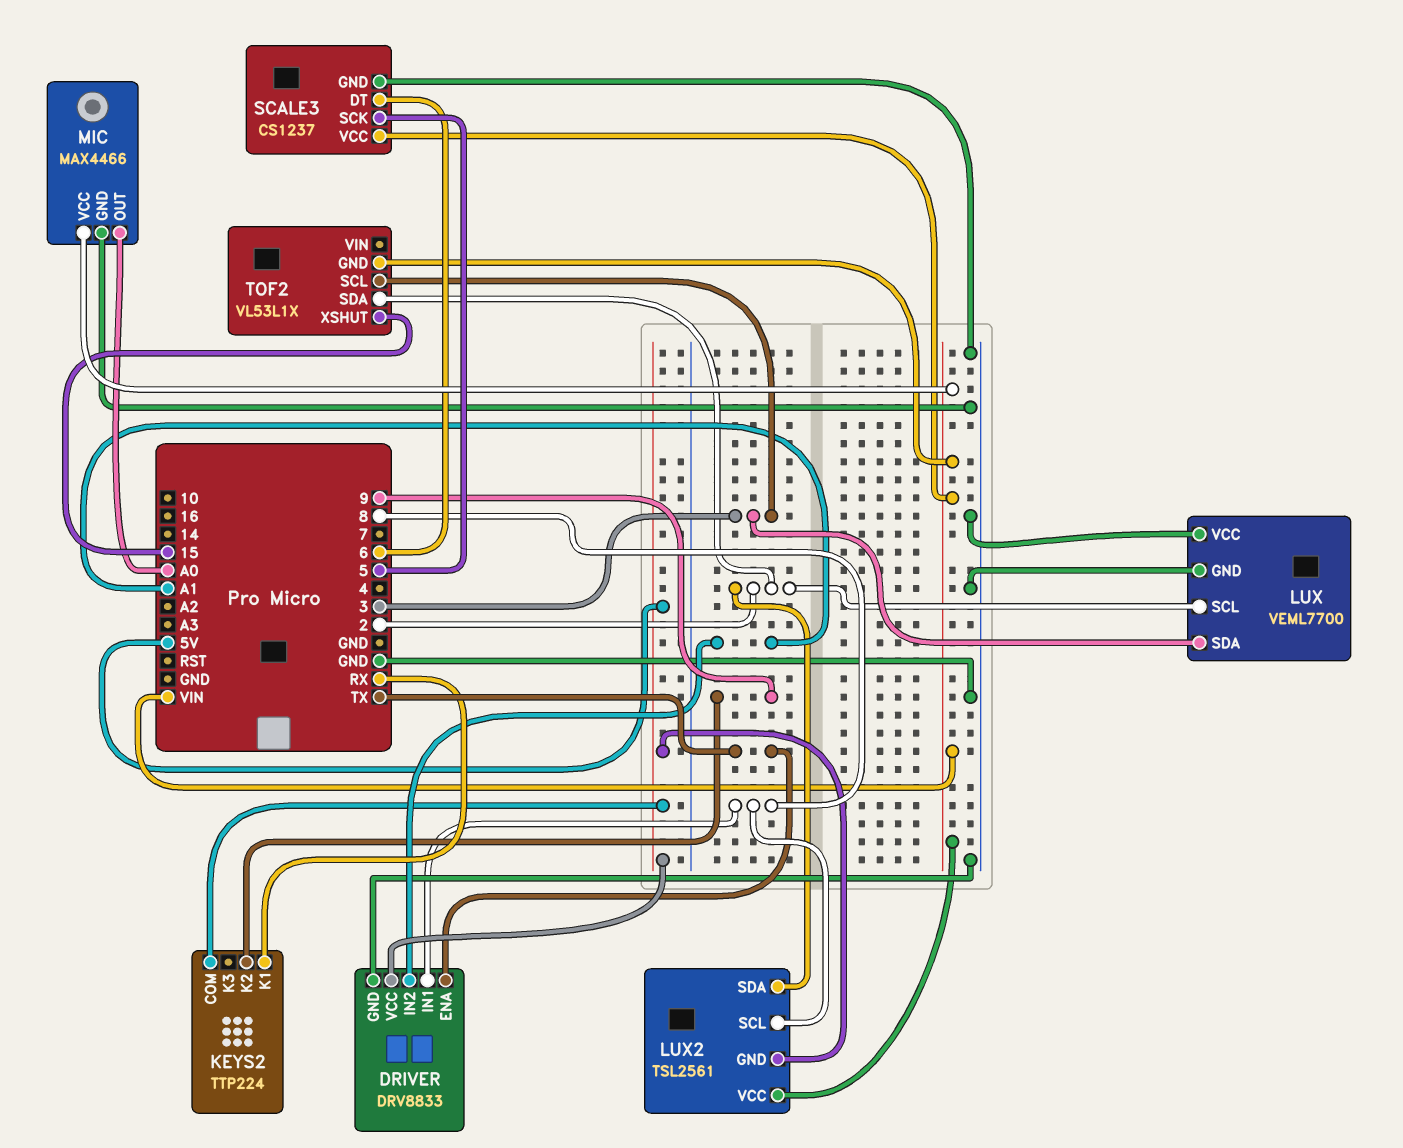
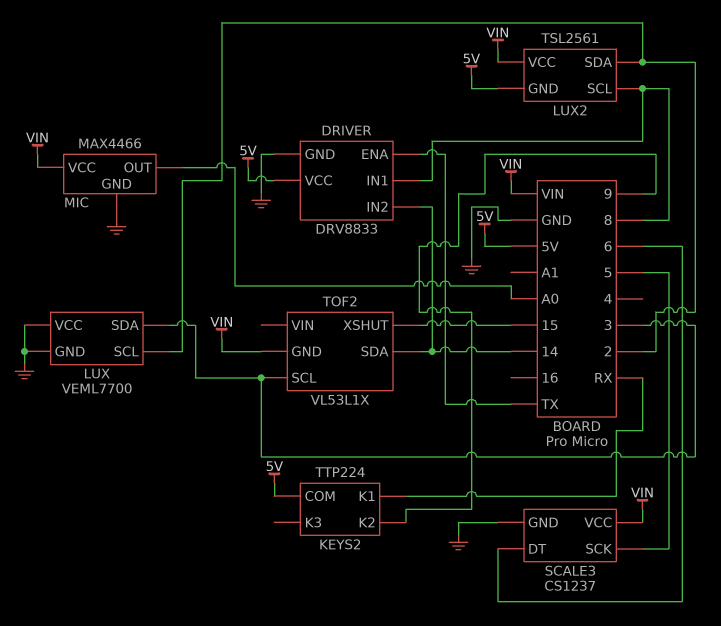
DRIVER pin IN2: A1 -> 14
TOF2 pin SDA: 2 -> 14

